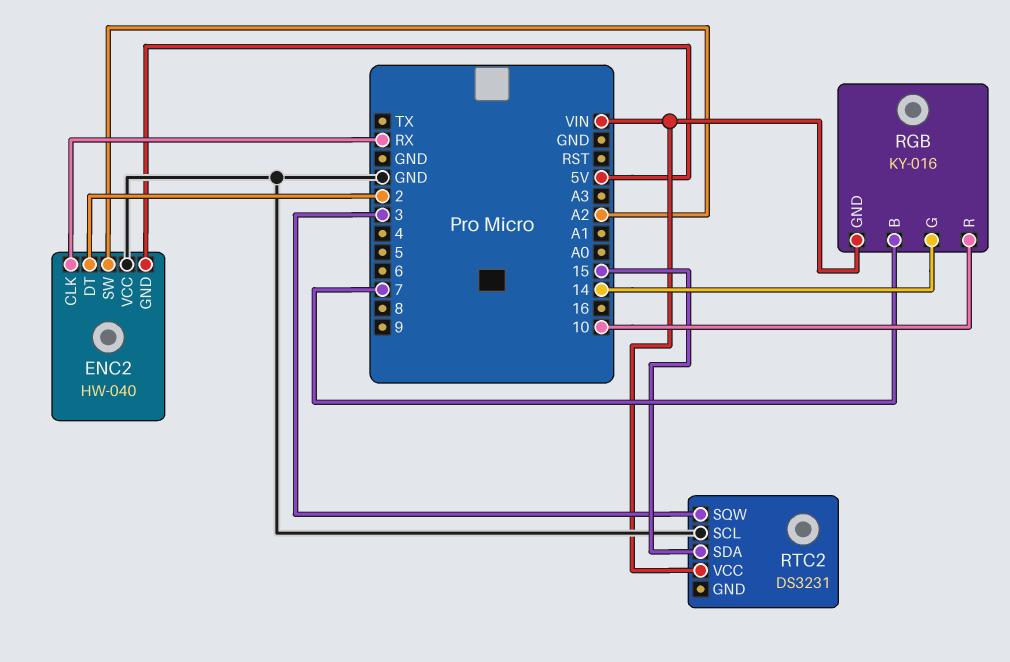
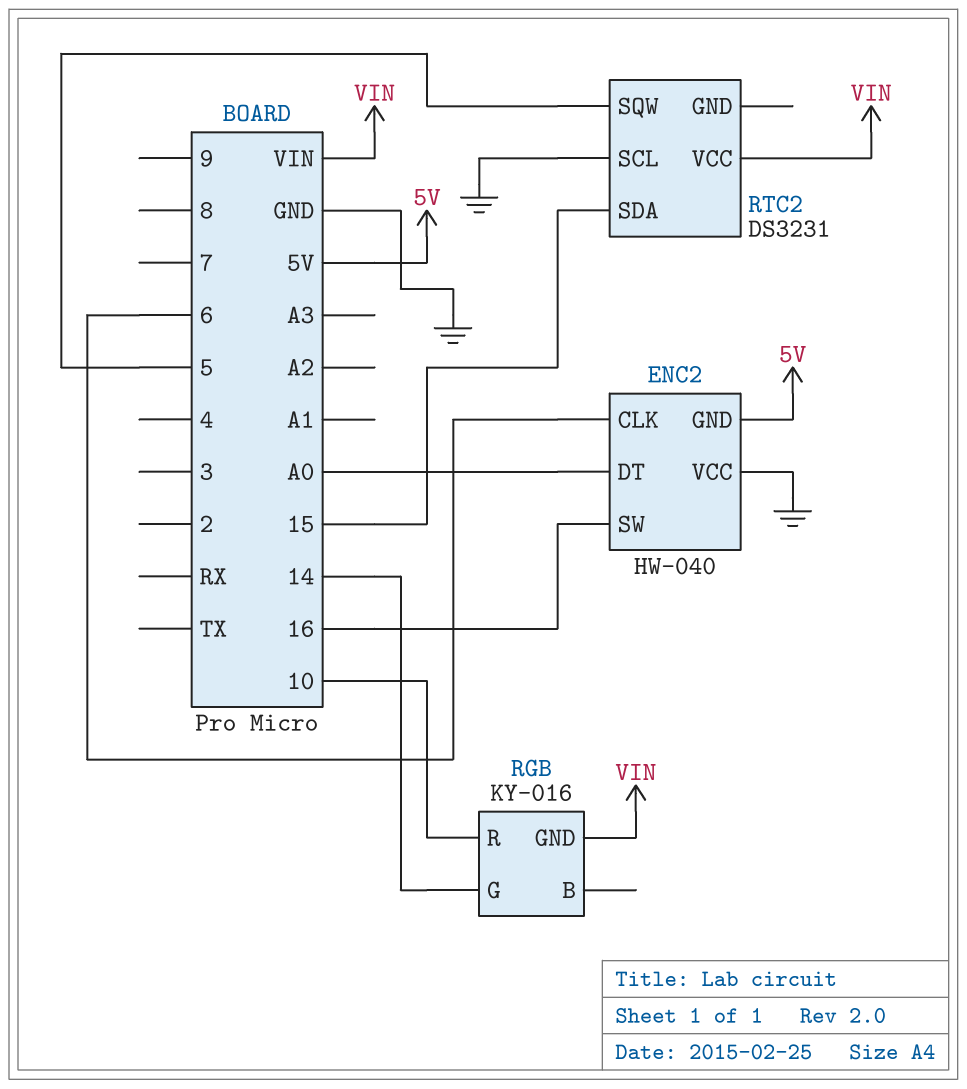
ENC2 pin CLK: RX -> 6
ENC2 pin DT: 2 -> A0
ENC2 pin SW: A2 -> 16
RGB pin B: 7 -> none
RTC2 pin SQW: 3 -> 5

